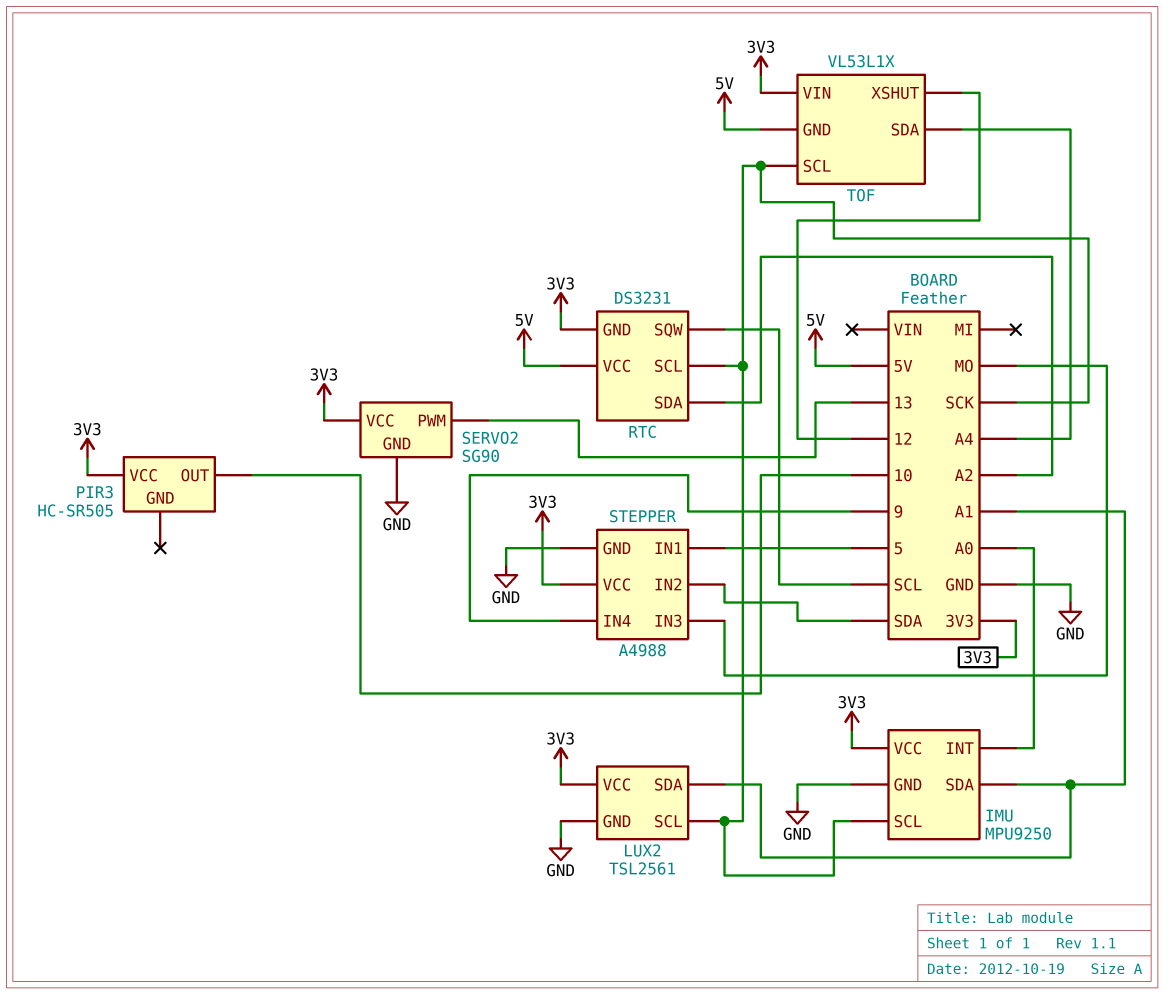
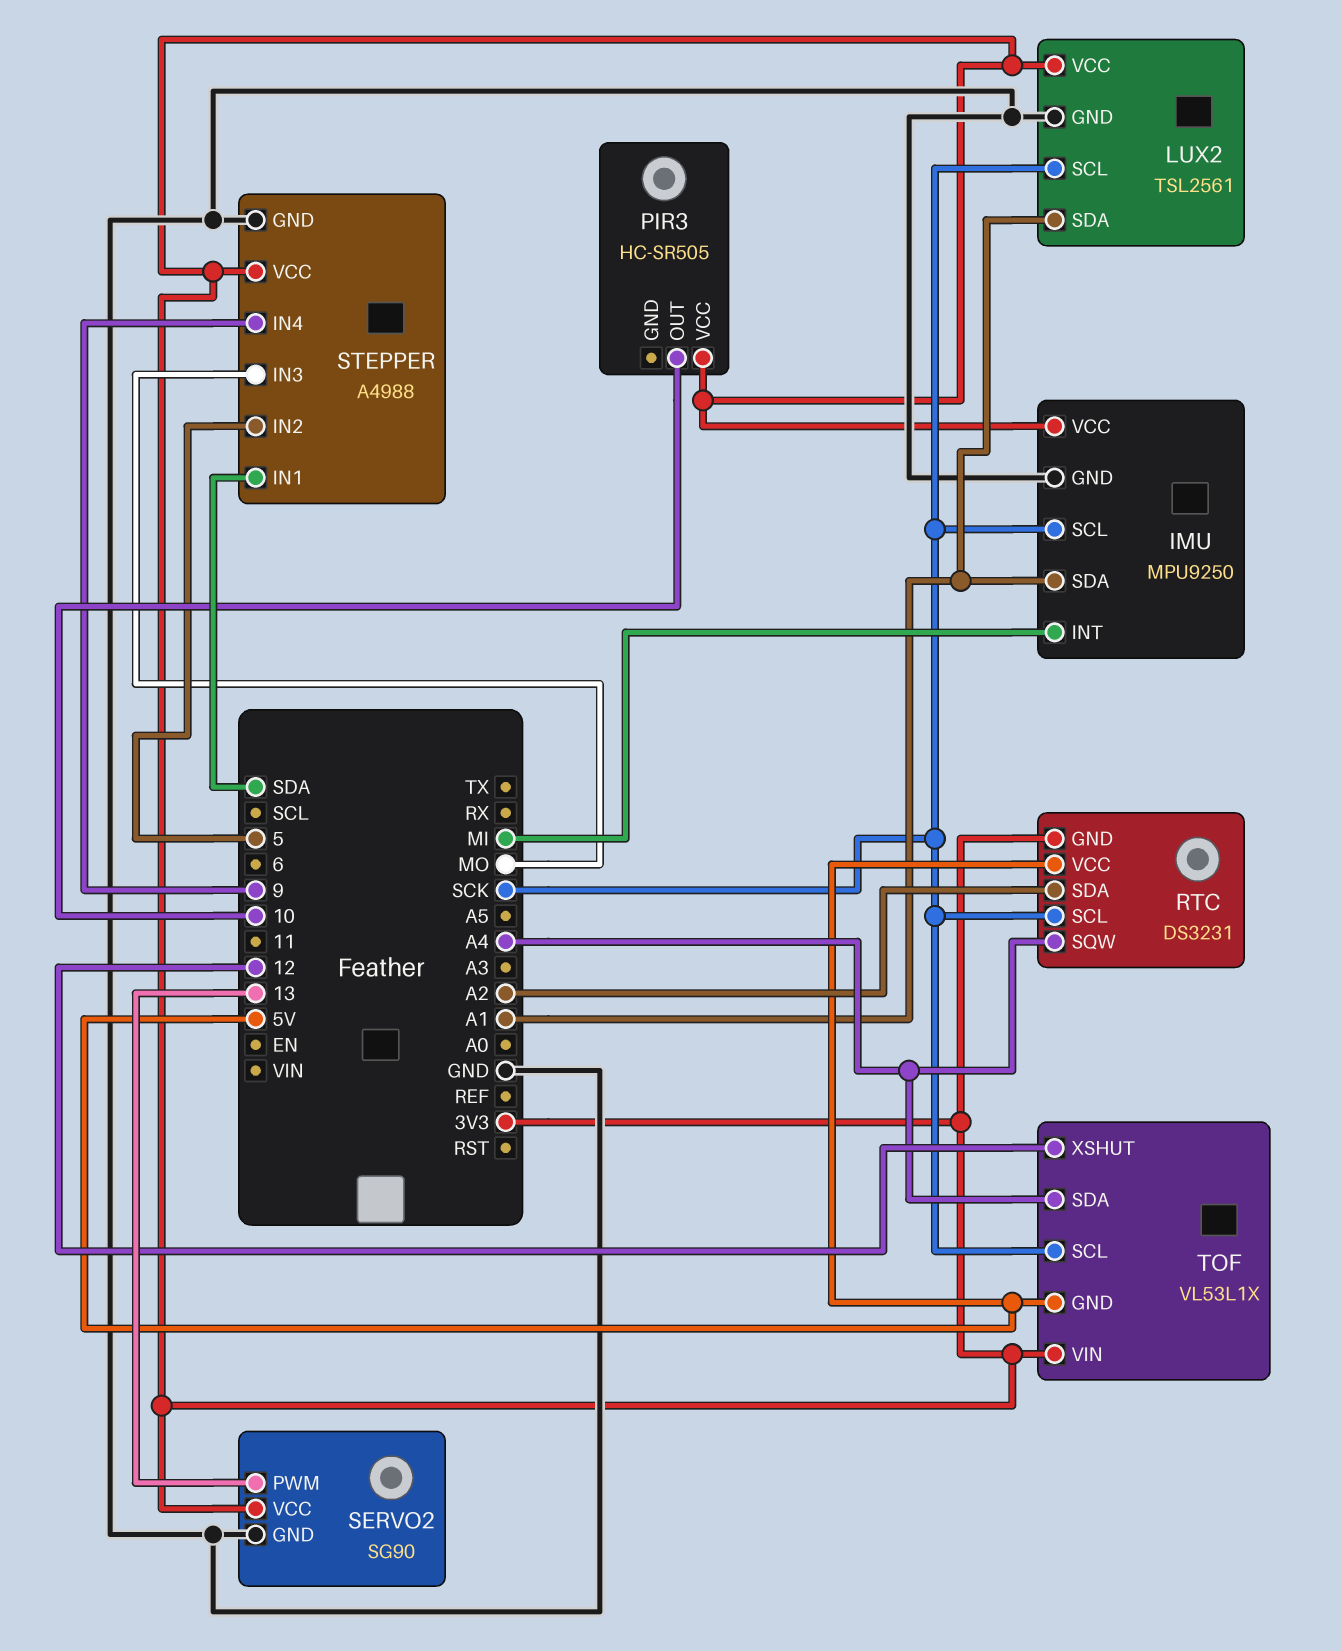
IMU pin INT: A0 -> MI
RTC pin SQW: SCL -> A4
STEPPER pin IN1: 5 -> SDA
STEPPER pin IN2: SDA -> 5

